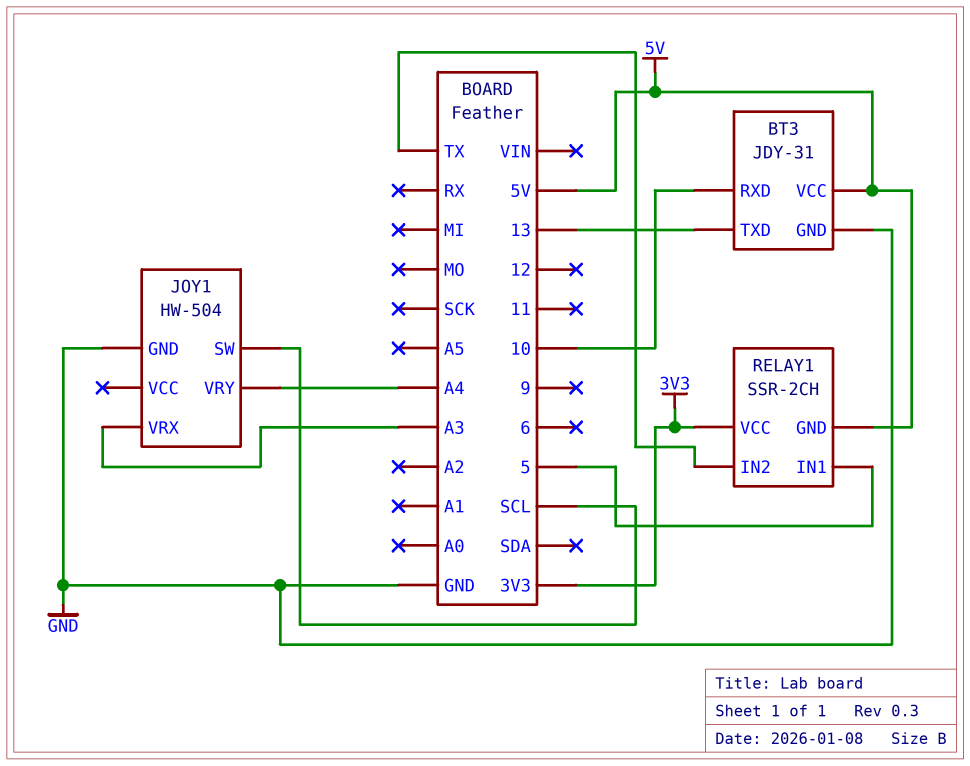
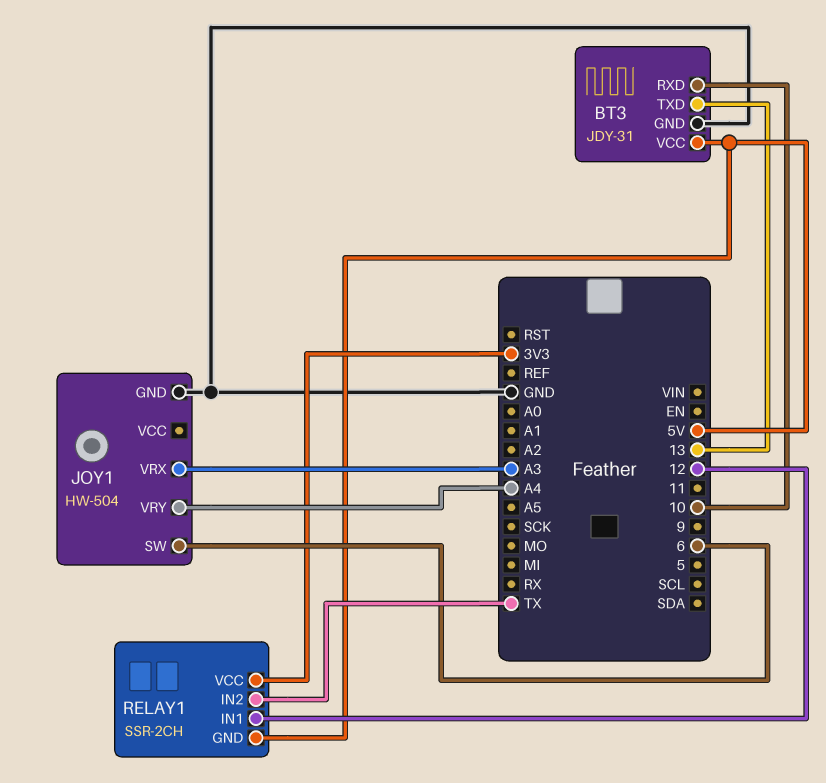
JOY1 pin SW: SCL -> 6
RELAY1 pin IN1: 5 -> 12

